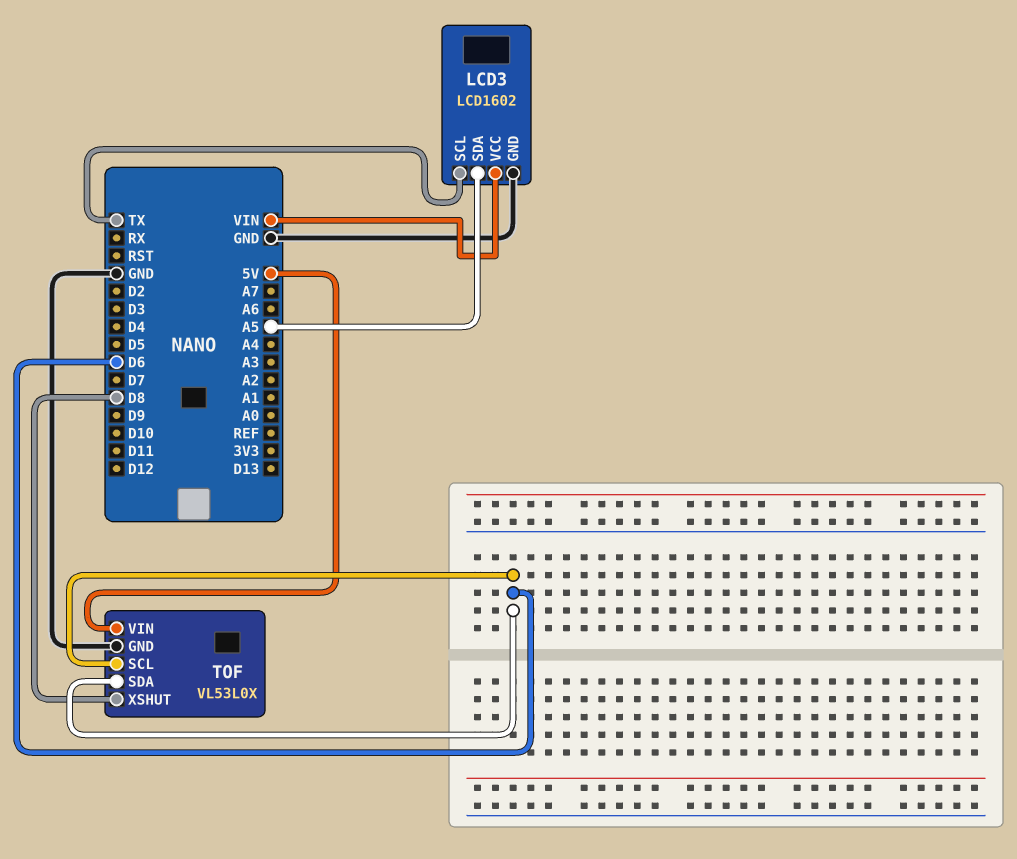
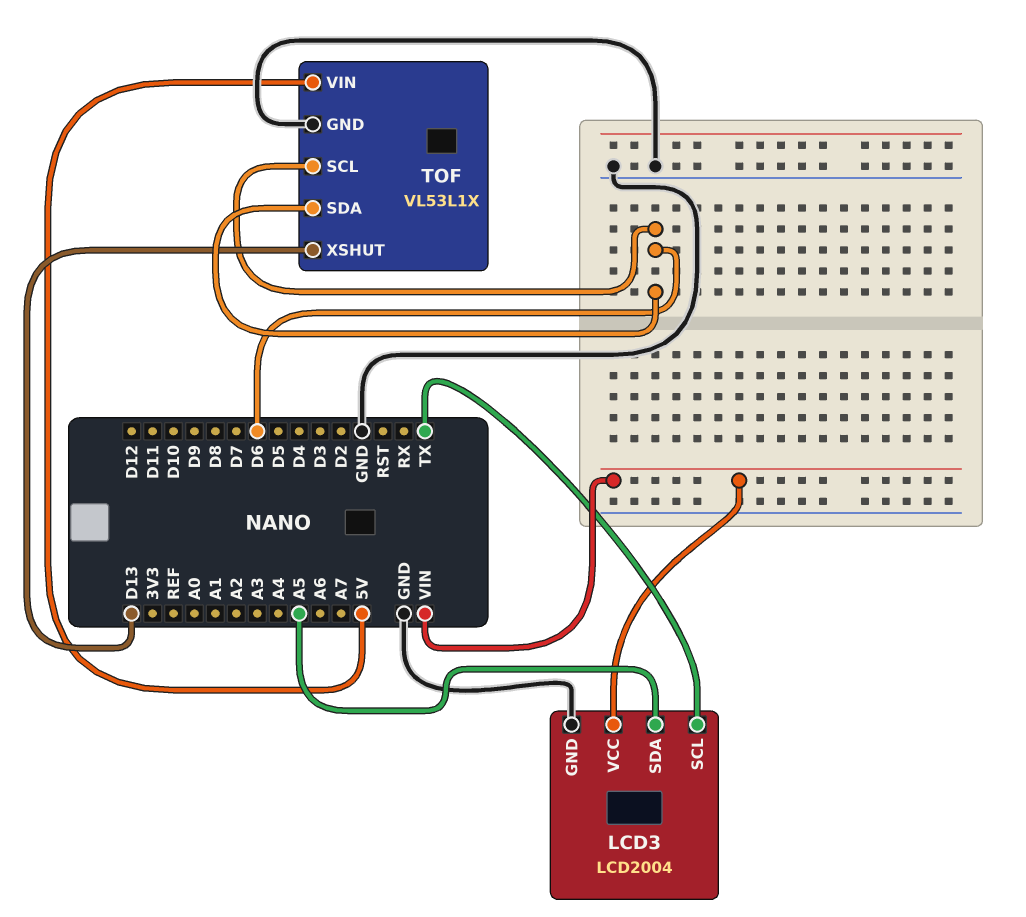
LCD3: LCD1602 -> LCD2004
TOF: VL53L0X -> VL53L1X
TOF pin XSHUT: D8 -> D13

